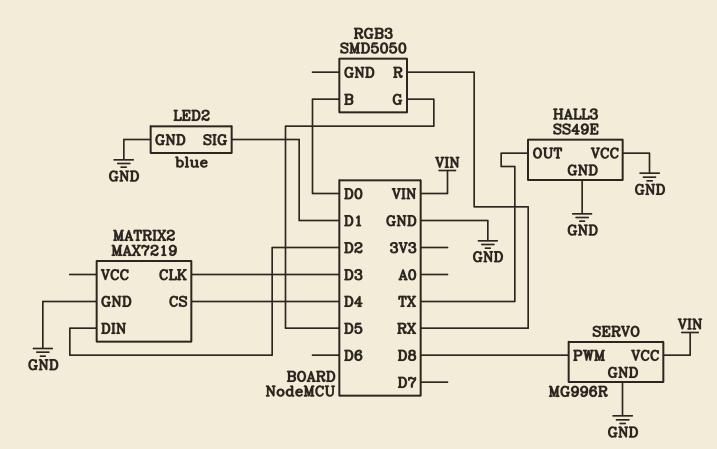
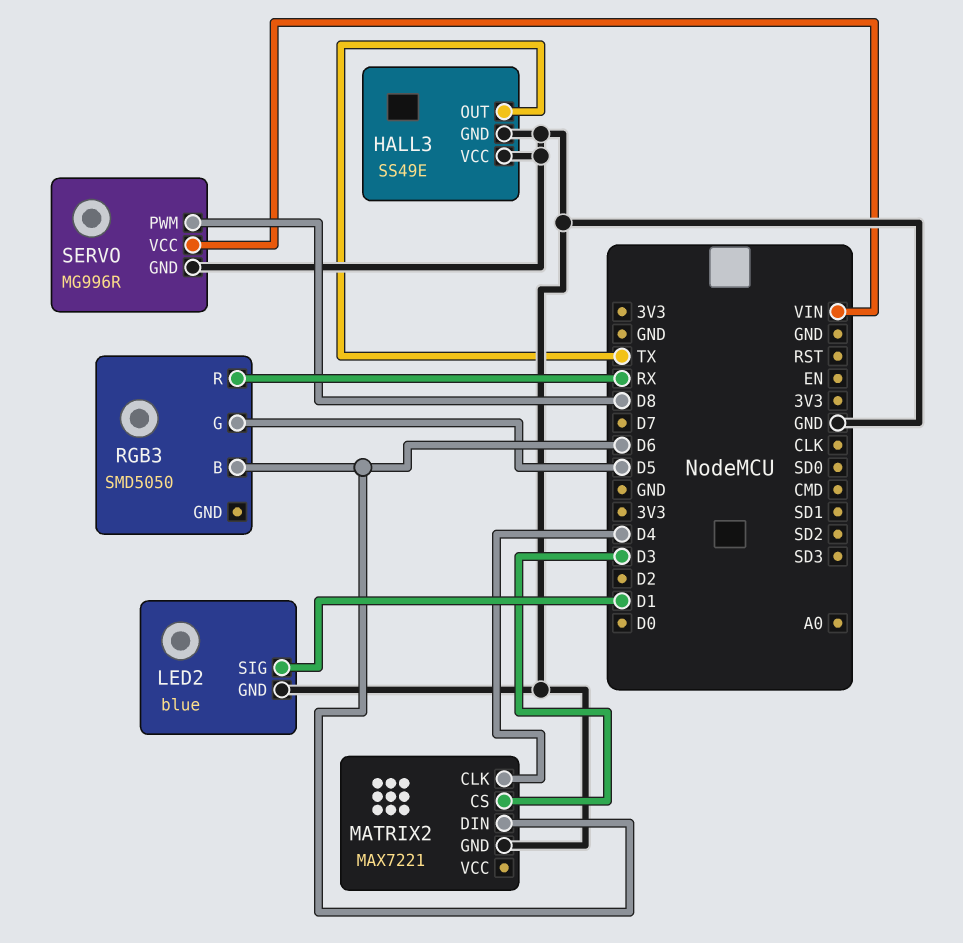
MATRIX2: MAX7219 -> MAX7221
MATRIX2 pin CLK: D3 -> D4
MATRIX2 pin CS: D4 -> D3
MATRIX2 pin DIN: D2 -> D6
RGB3 pin B: D0 -> D6

